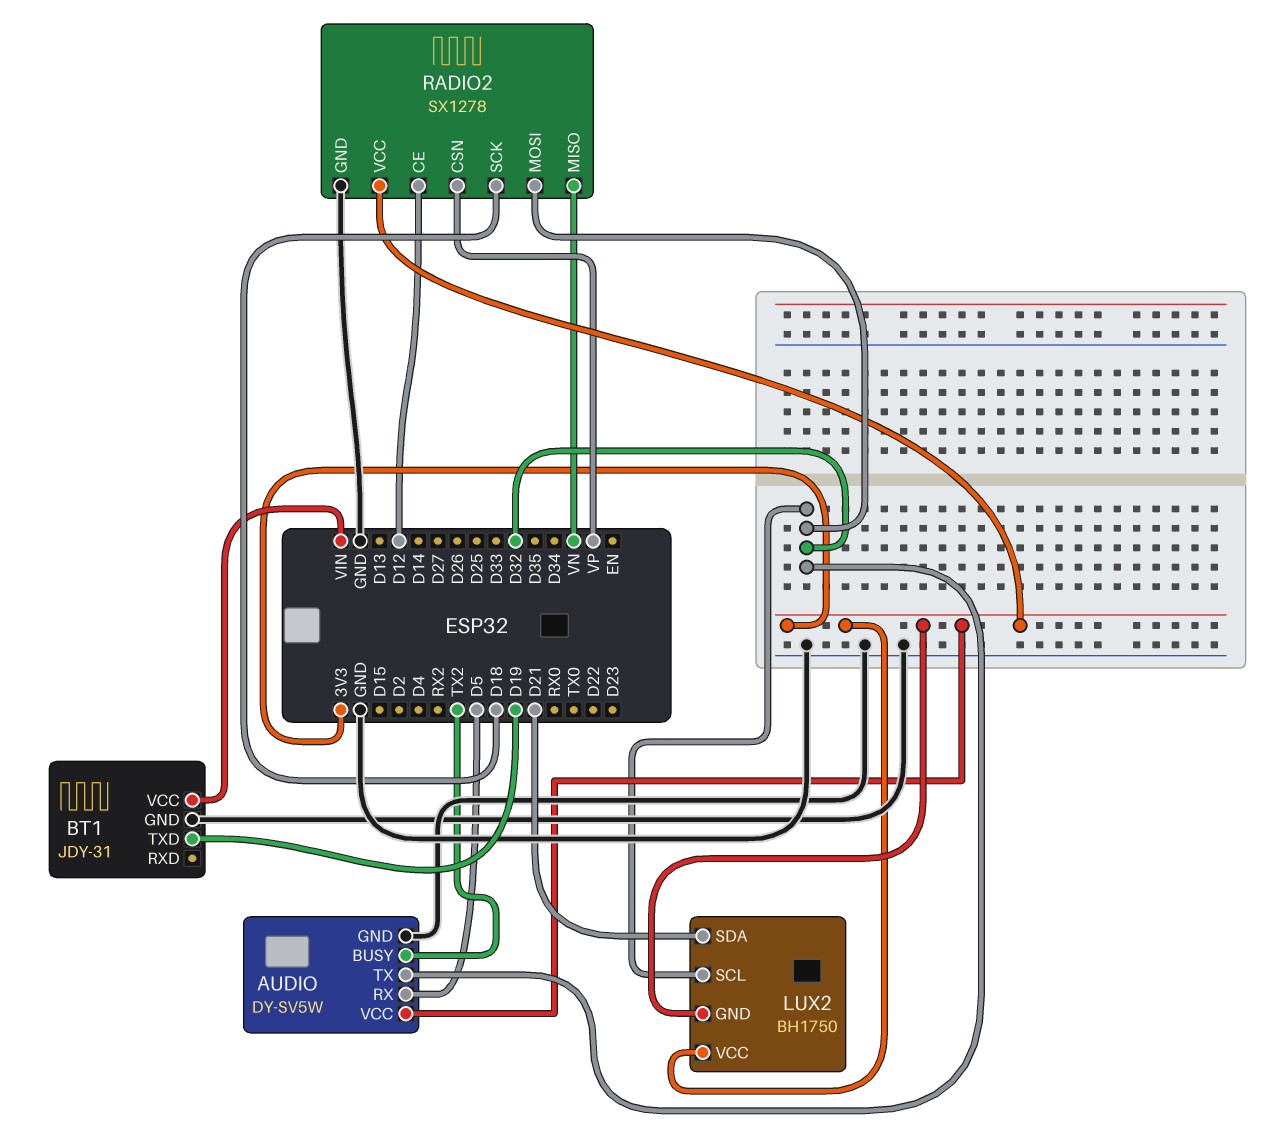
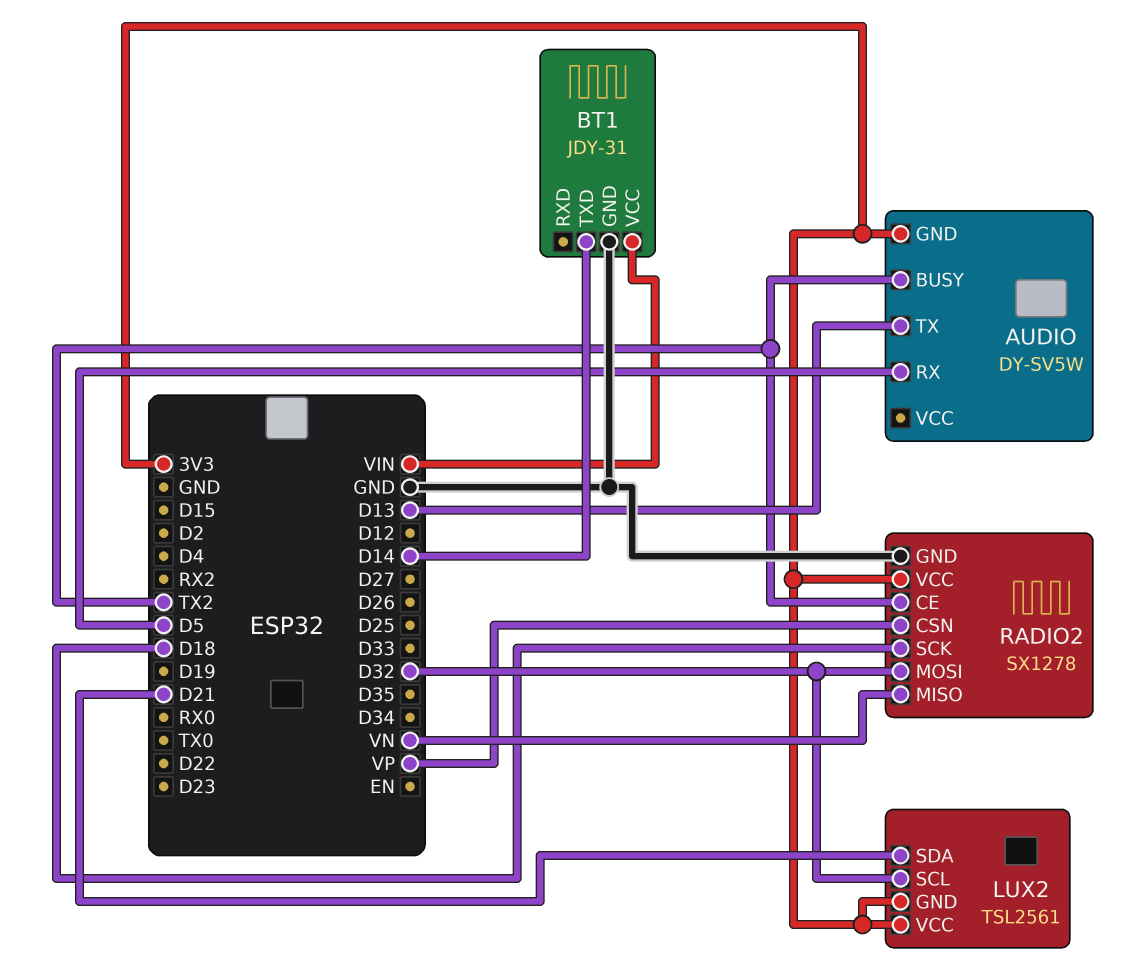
AUDIO pin GND: GND -> 3V3
AUDIO pin TX: D32 -> D13
AUDIO pin VCC: 3V3 -> none
BT1 pin TXD: D19 -> D14
LUX2: BH1750 -> TSL2561
RADIO2 pin CE: D12 -> TX2

